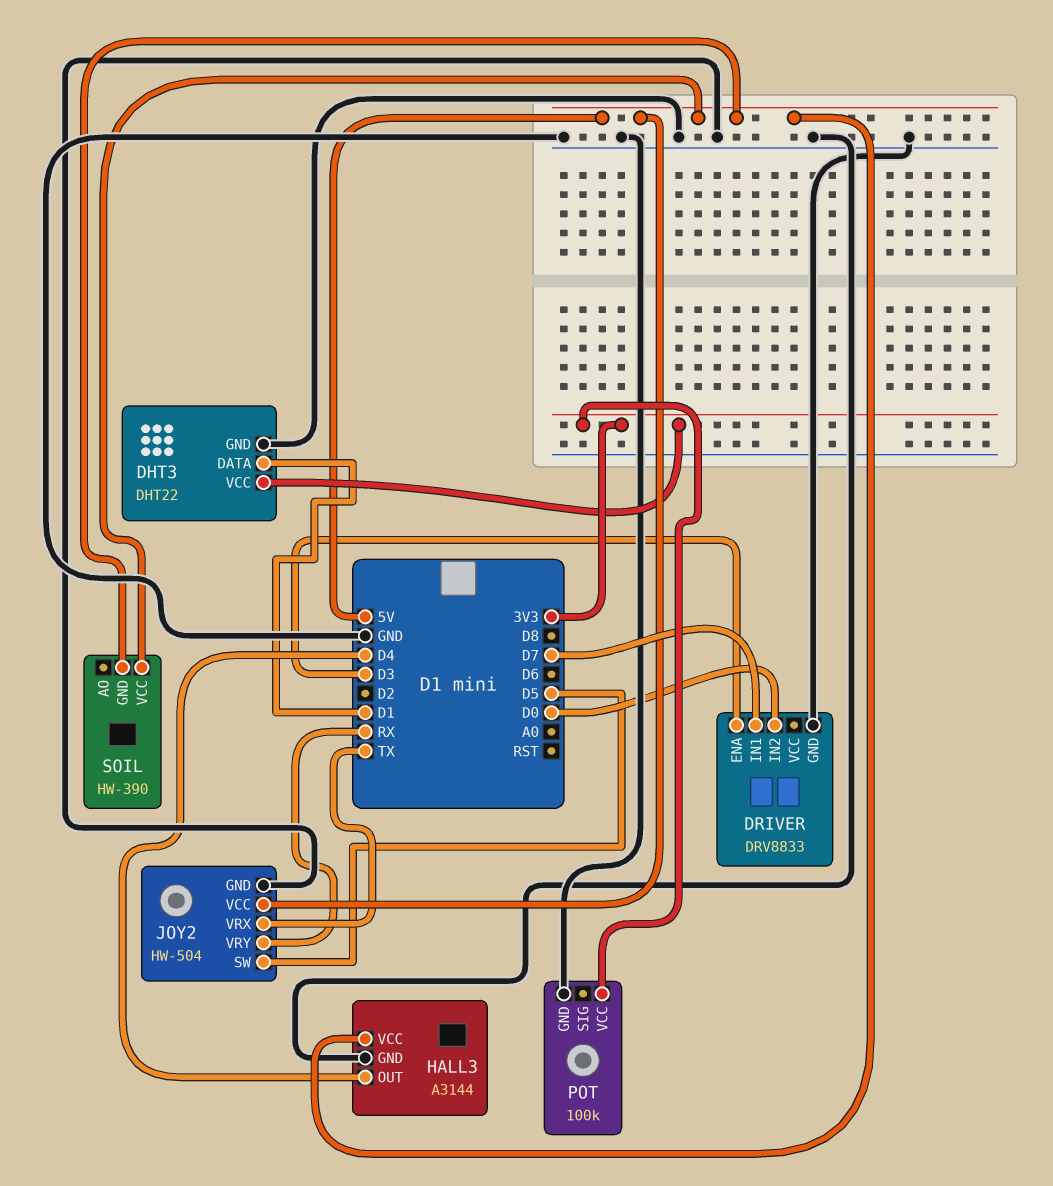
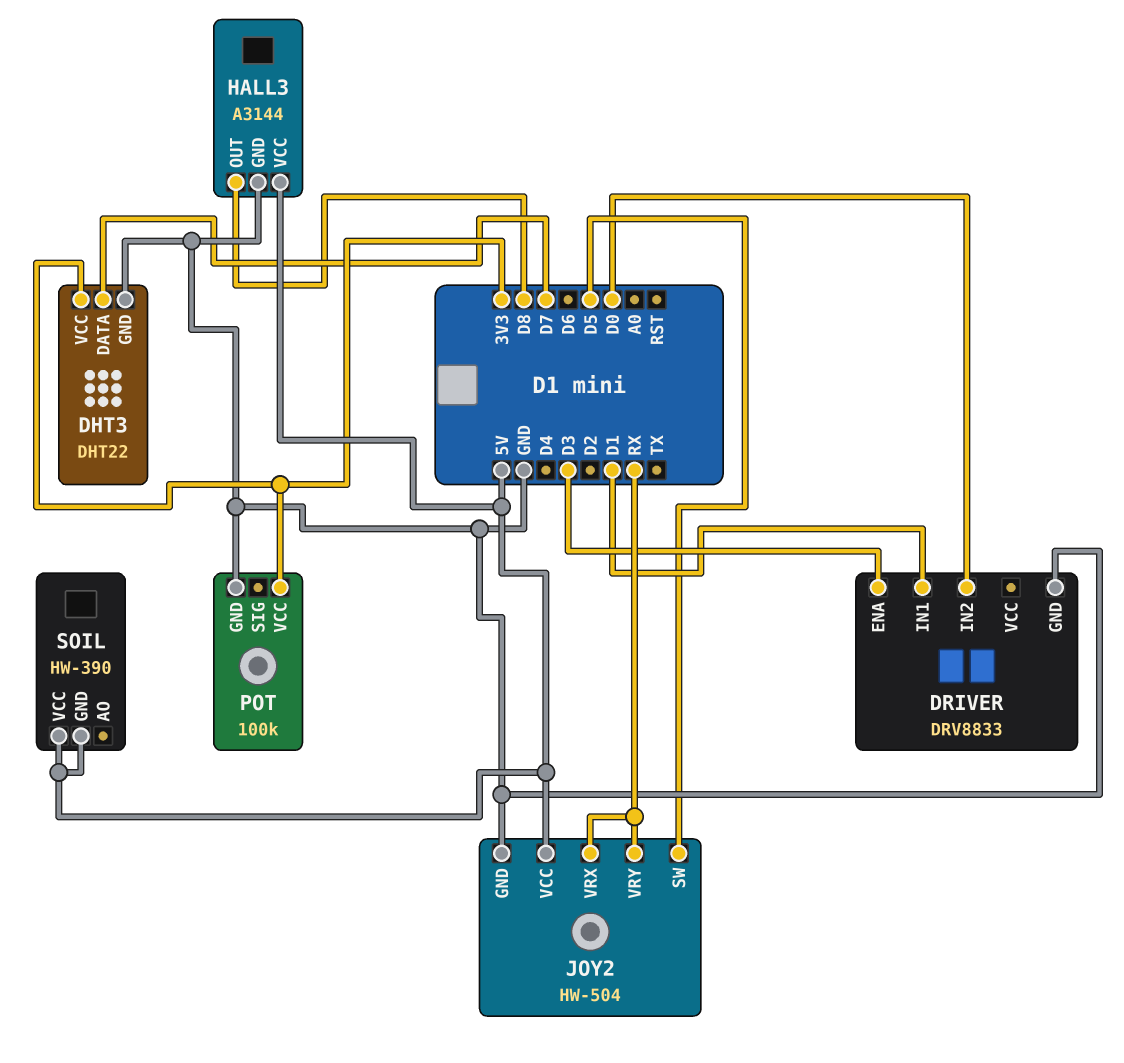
DHT3 pin DATA: D1 -> D7
DRIVER pin IN1: D7 -> D1
HALL3 pin OUT: D4 -> D8
JOY2 pin VRX: TX -> RX

